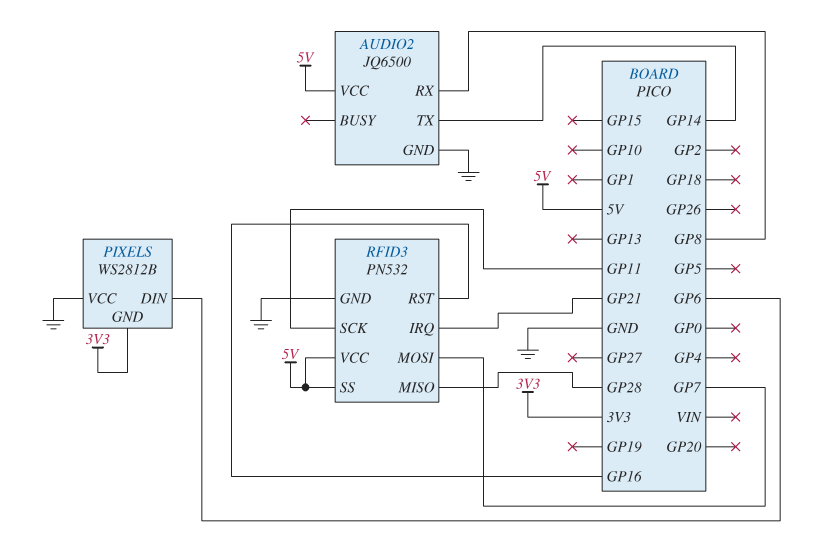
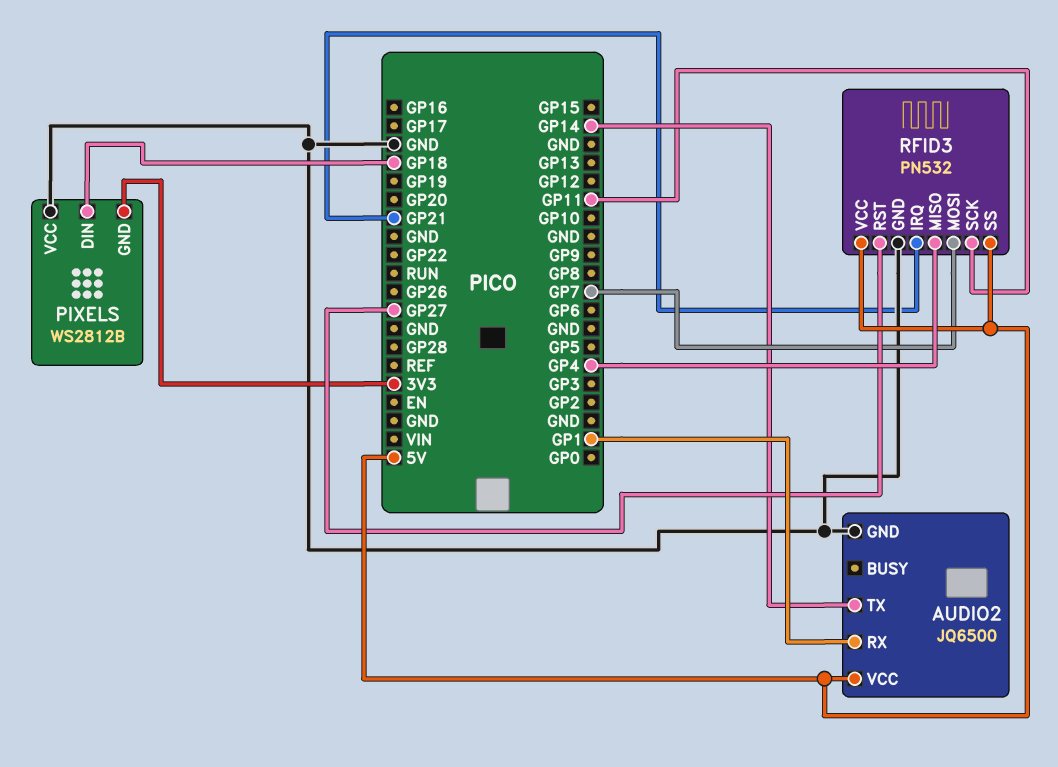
AUDIO2 pin RX: GP8 -> GP1
PIXELS pin DIN: GP6 -> GP18
RFID3 pin MISO: GP28 -> GP4
RFID3 pin RST: GP16 -> GP27

